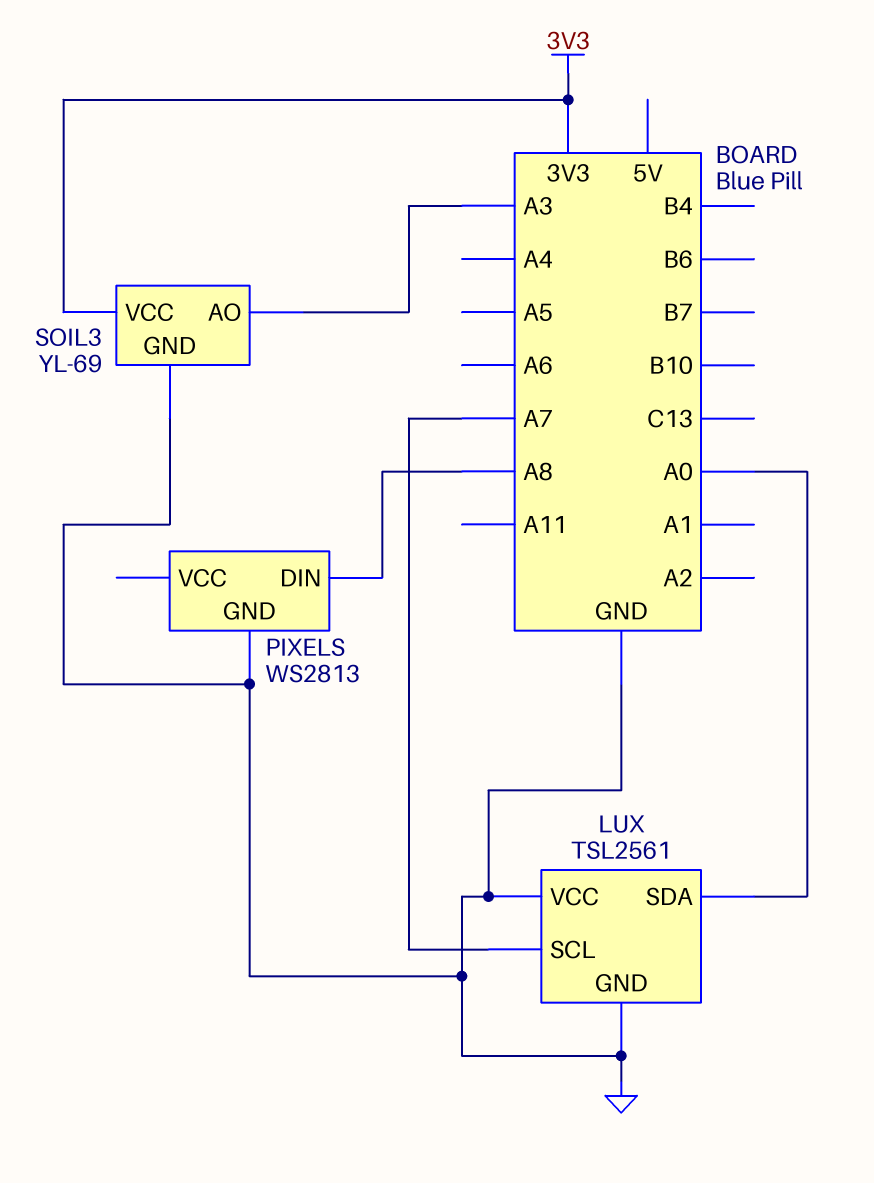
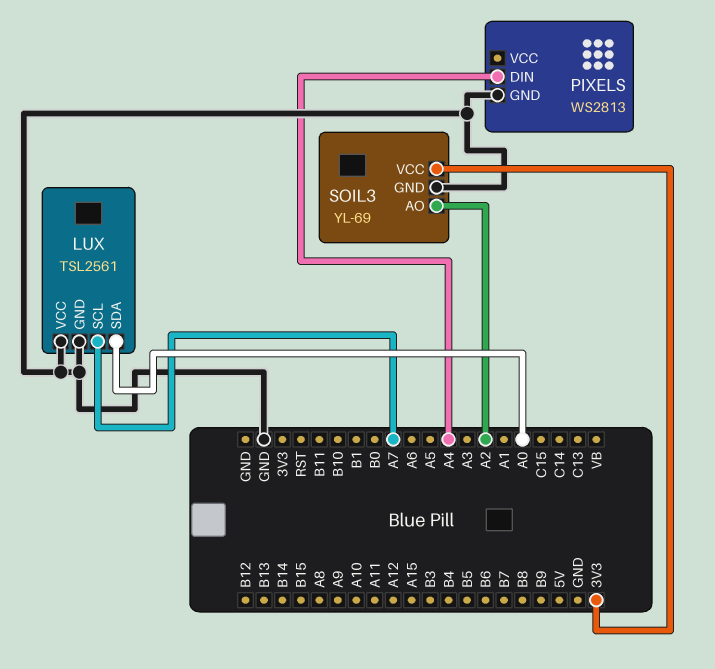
PIXELS pin DIN: A8 -> A4
SOIL3 pin AO: A3 -> A2

